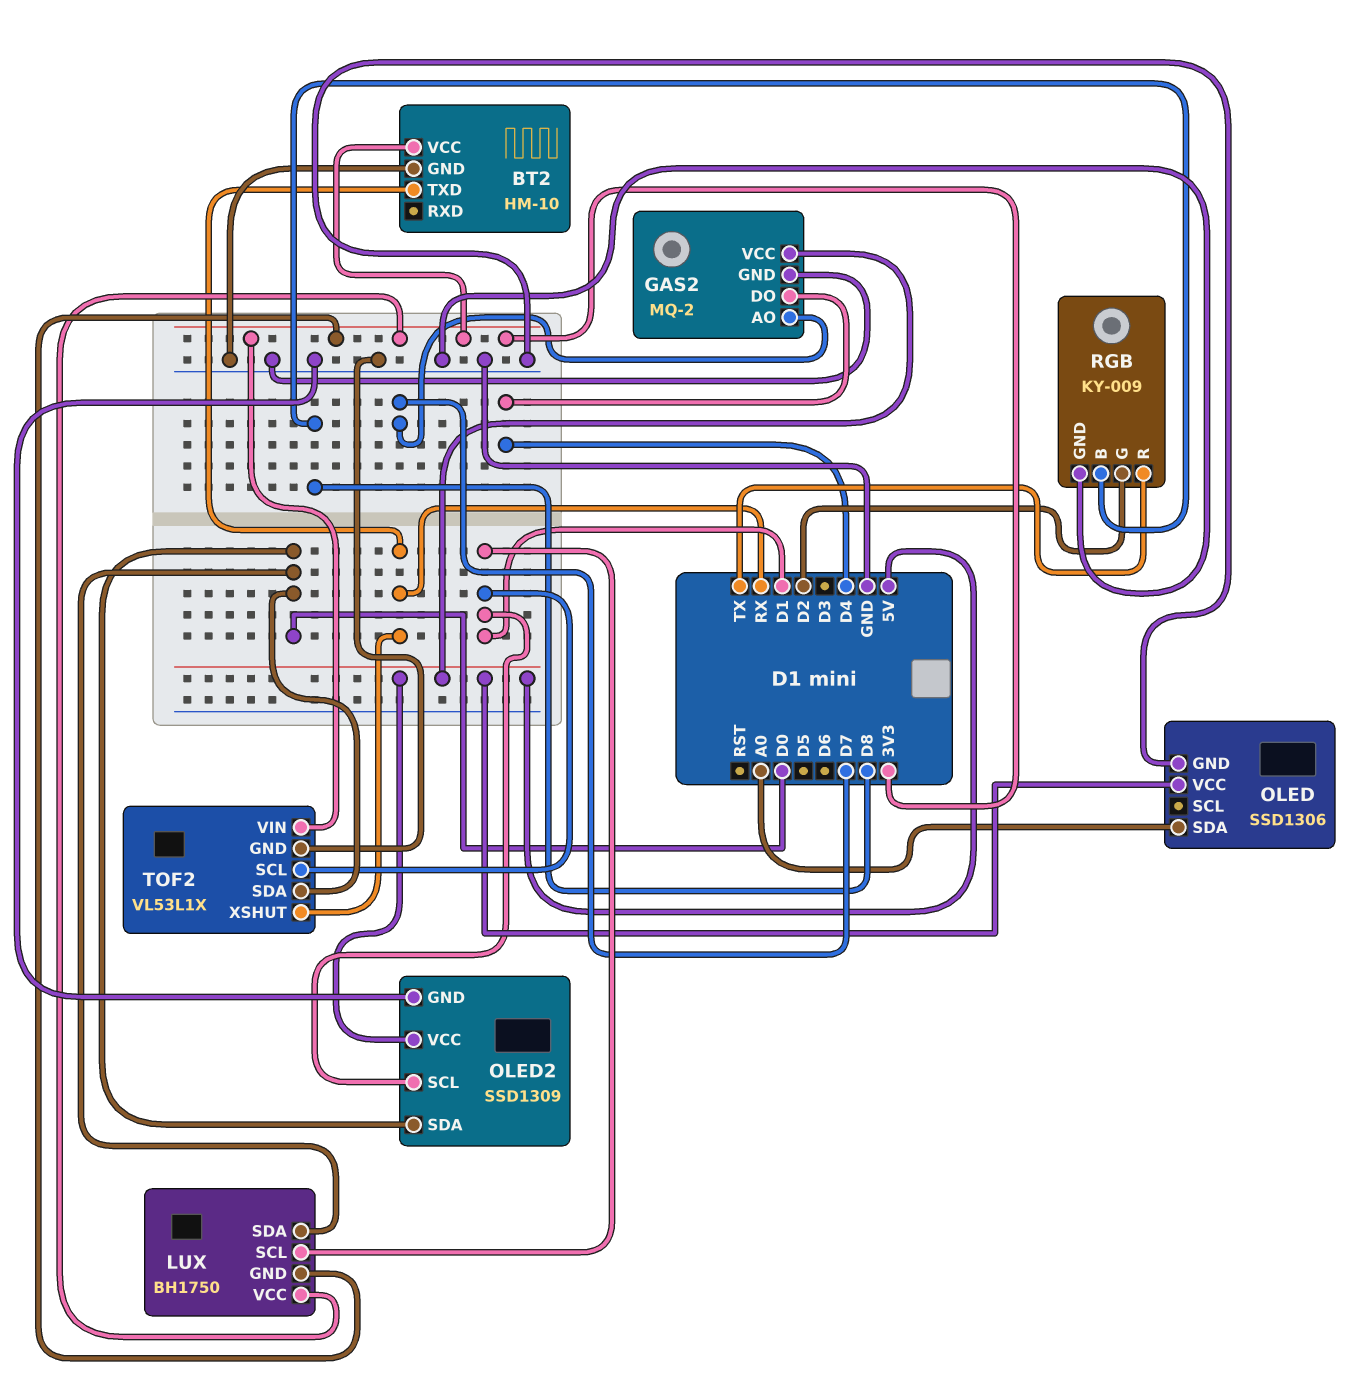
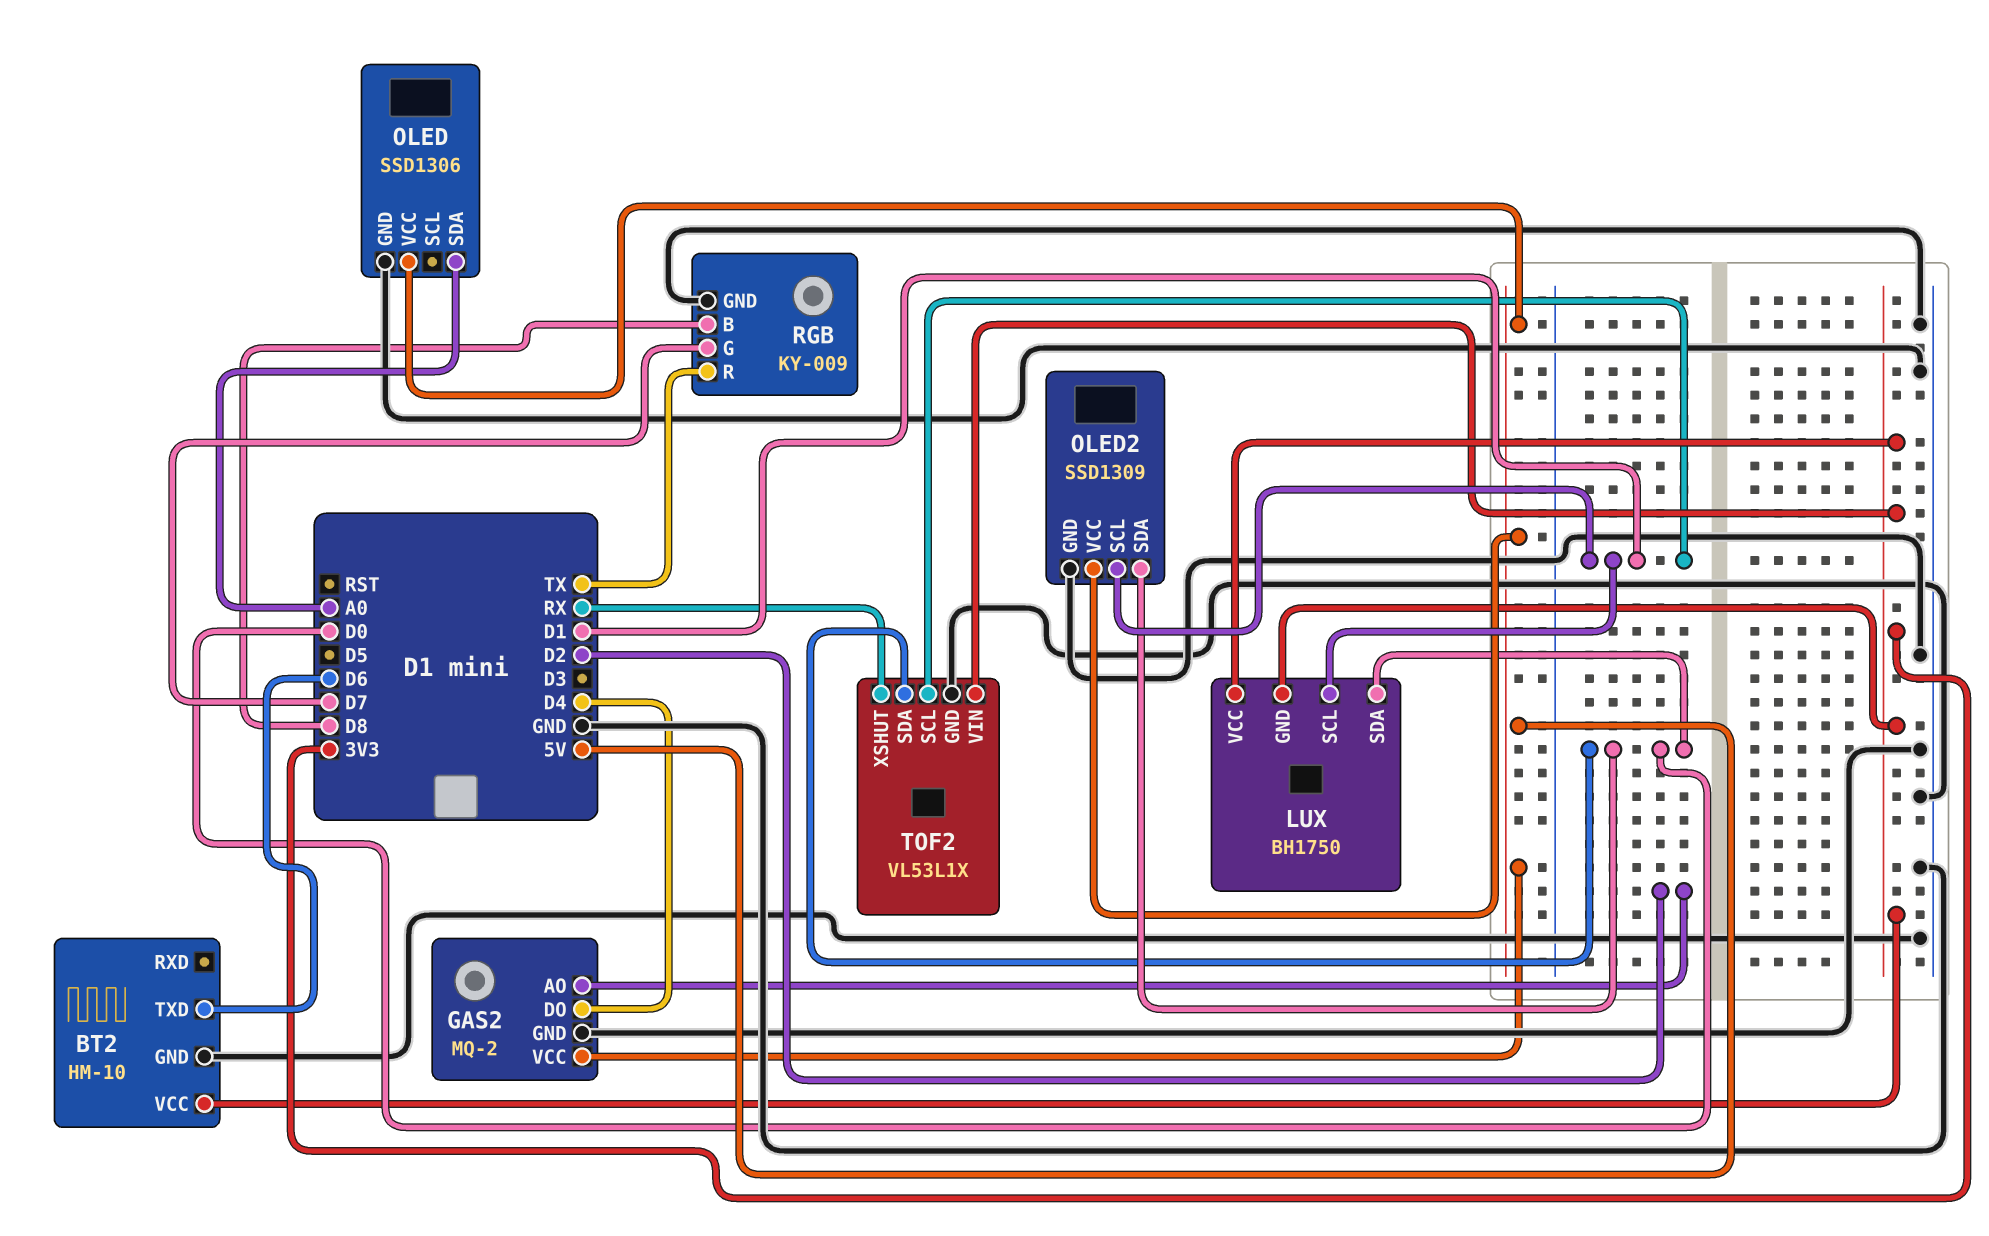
BT2 pin TXD: RX -> D6
GAS2 pin AO: D7 -> D2
RGB pin G: D2 -> D7

